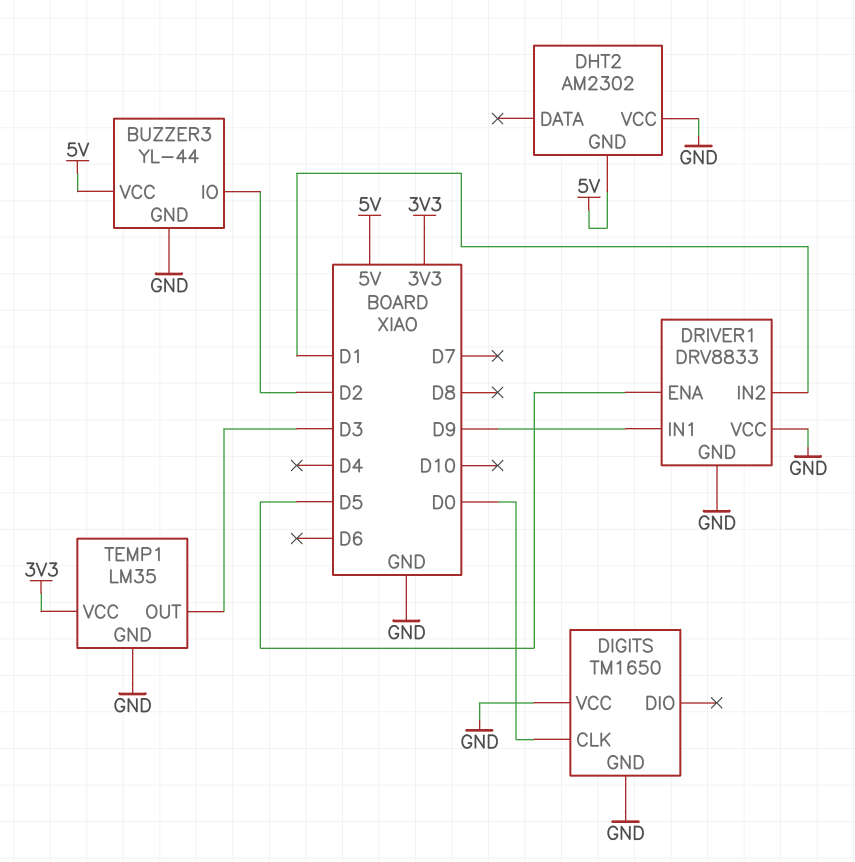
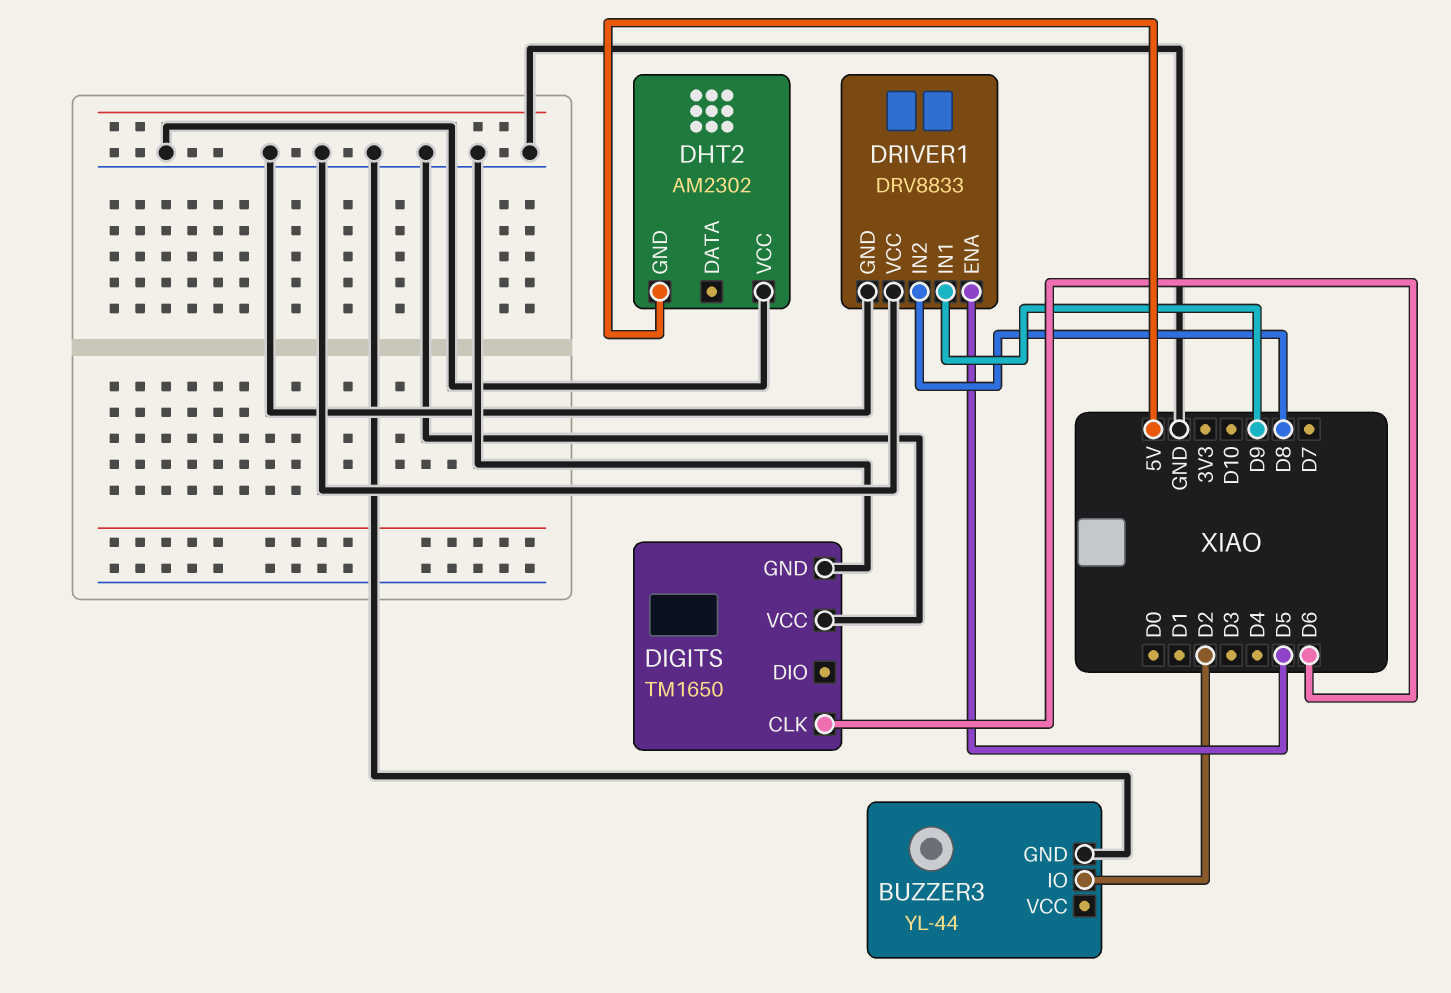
BUZZER3 pin VCC: 5V -> none
DIGITS pin CLK: D0 -> D6
DRIVER1 pin IN2: D1 -> D8
TEMP1: LM35 -> none
TEMP1 pin GND: GND -> none
TEMP1 pin OUT: D3 -> none
TEMP1 pin VCC: 3V3 -> none

